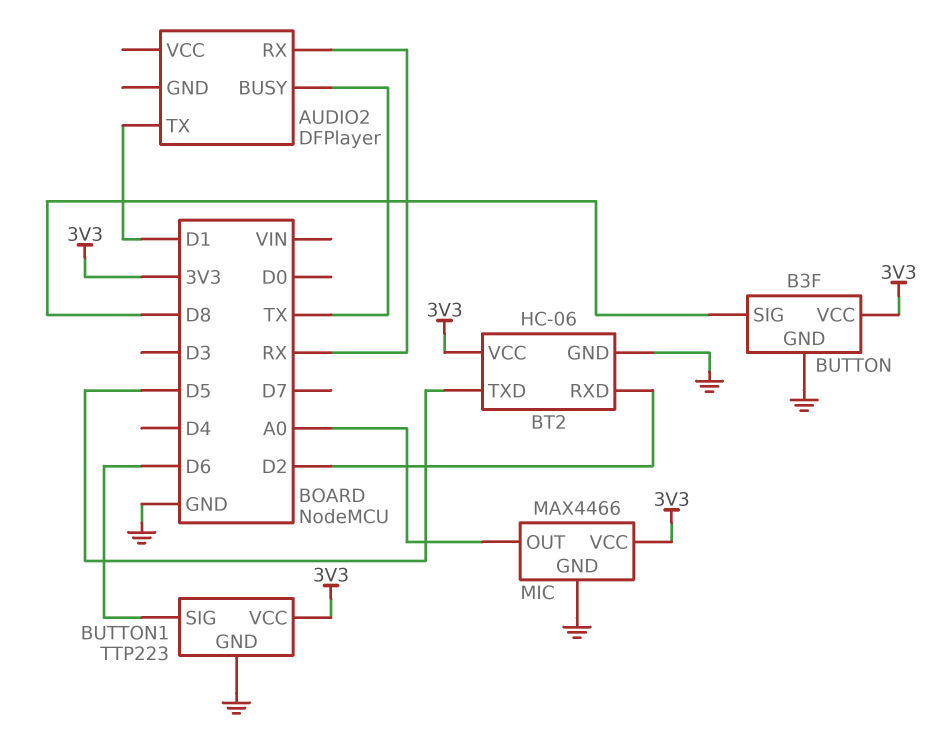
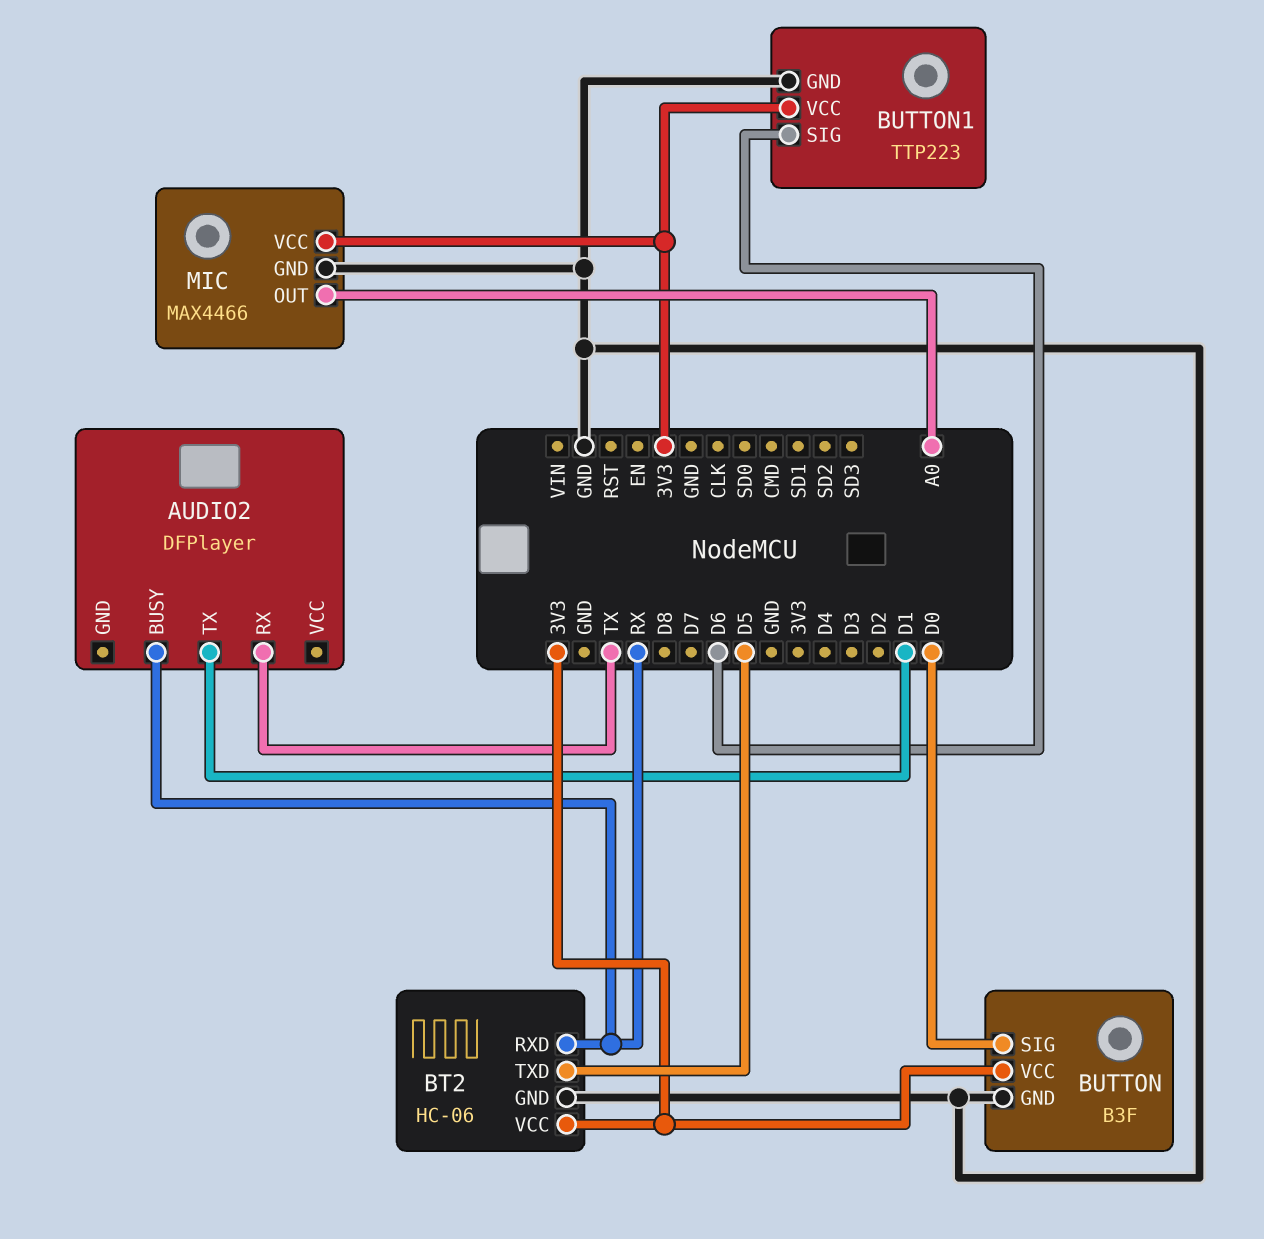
AUDIO2 pin BUSY: TX -> RX
AUDIO2 pin RX: RX -> TX
BT2 pin RXD: D2 -> RX
BUTTON pin SIG: D8 -> D0

